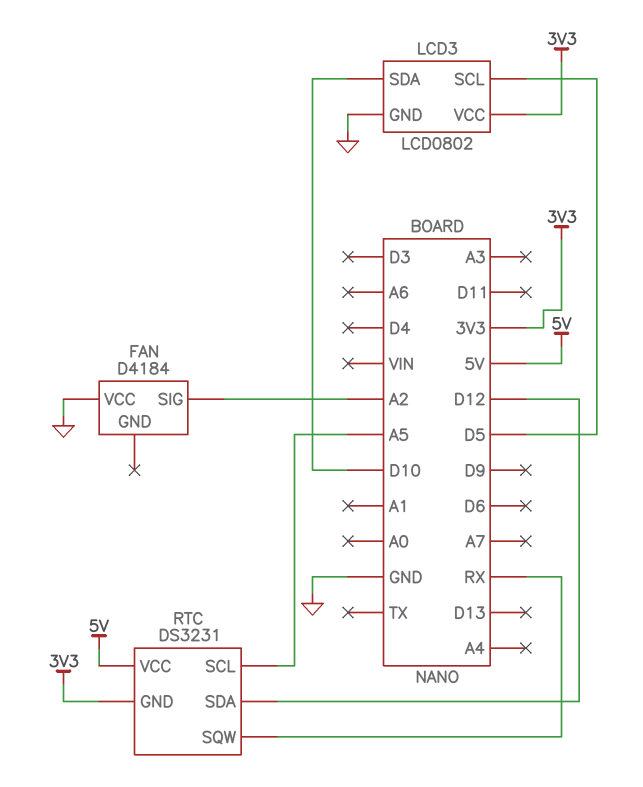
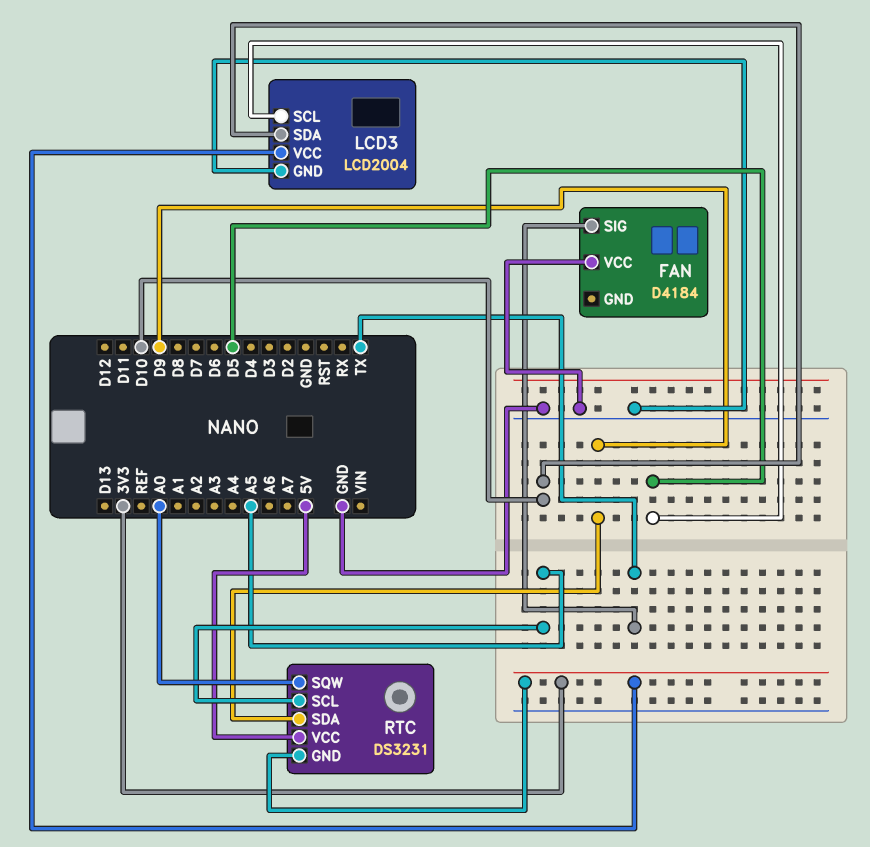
FAN pin SIG: A2 -> TX
LCD3: LCD0802 -> LCD2004
RTC pin SDA: D12 -> D9
RTC pin SQW: RX -> A0

